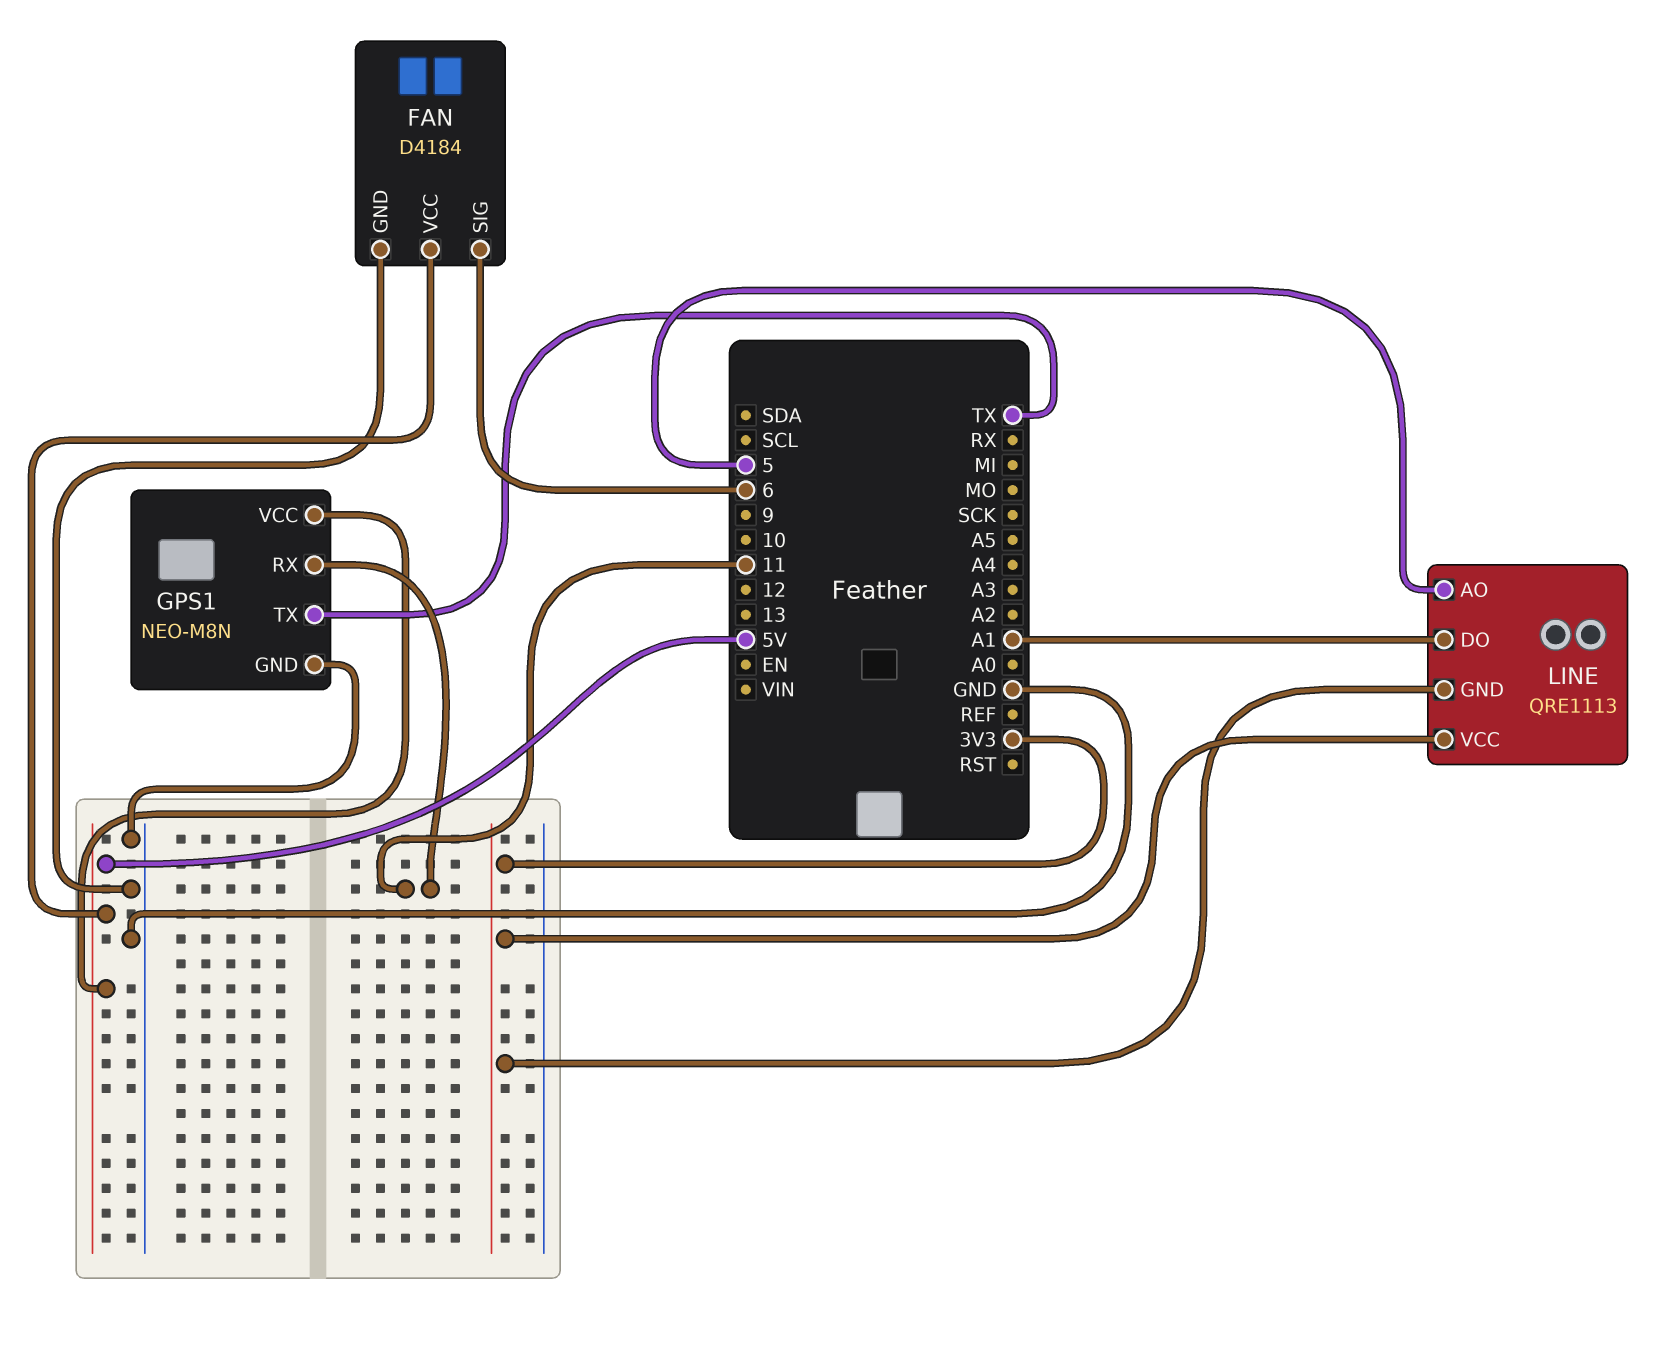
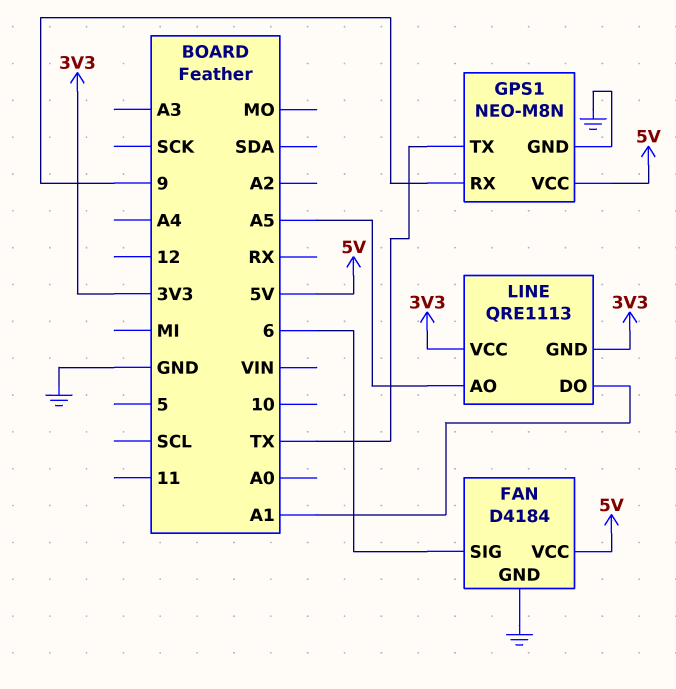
GPS1 pin RX: 11 -> 9
LINE pin AO: 5 -> A5

